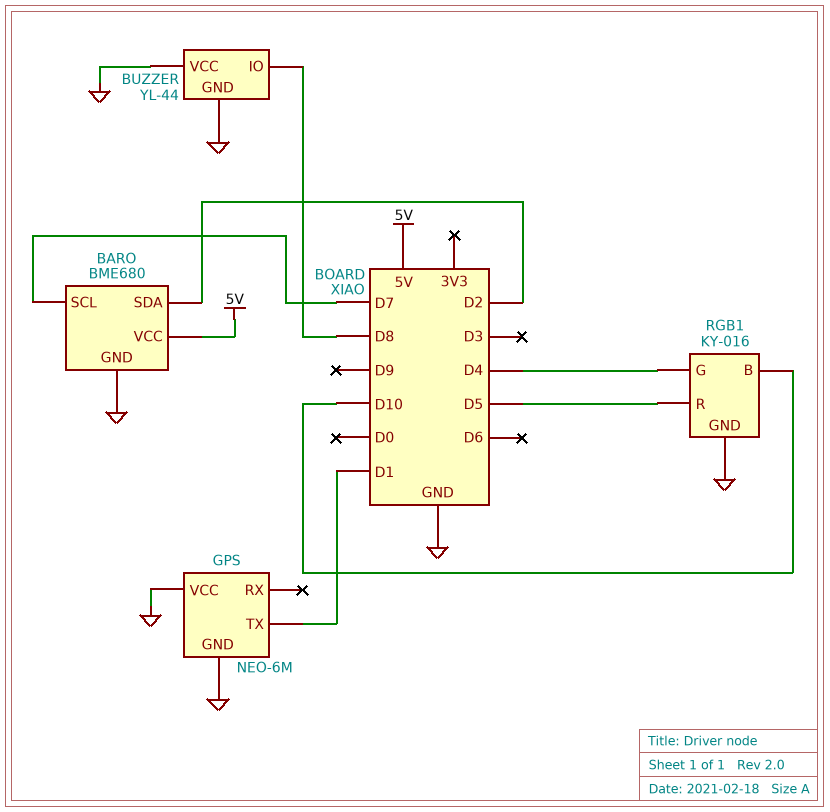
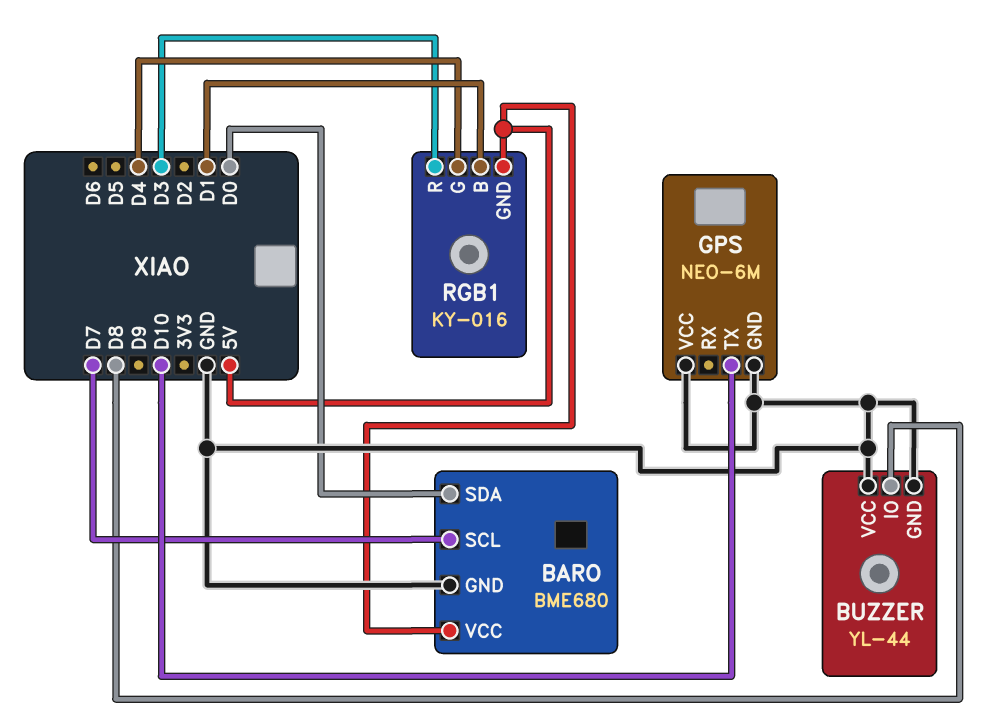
BARO pin SDA: D2 -> D0
GPS pin TX: D1 -> D10
RGB1 pin B: D10 -> D1
RGB1 pin GND: GND -> 5V
RGB1 pin R: D5 -> D3

